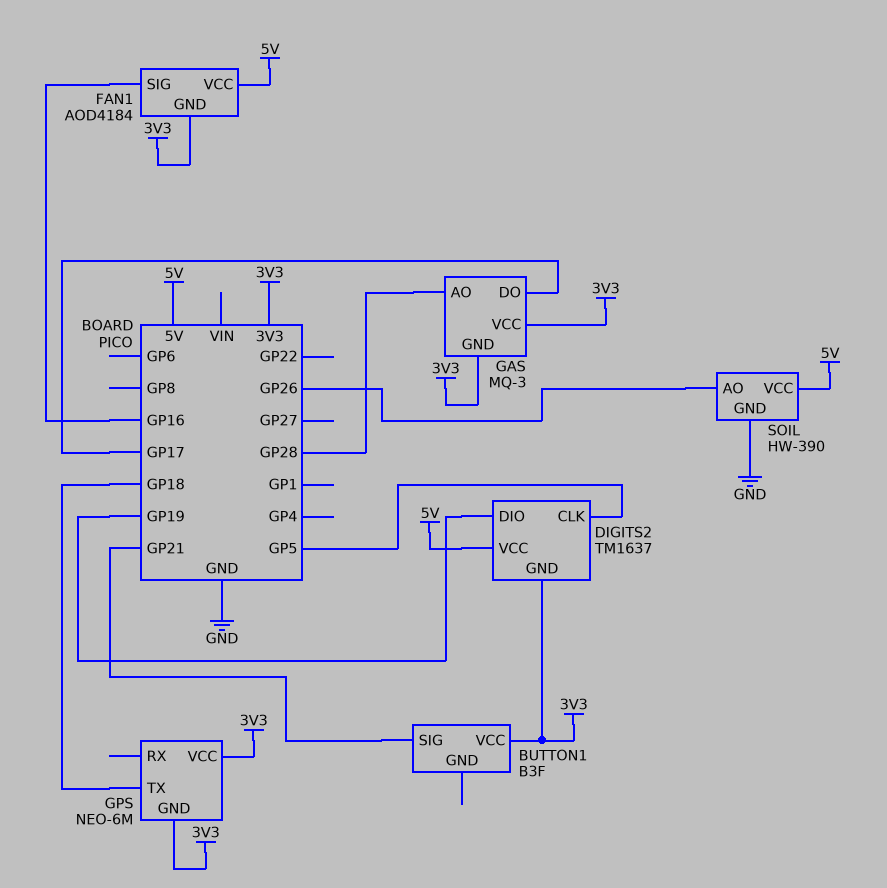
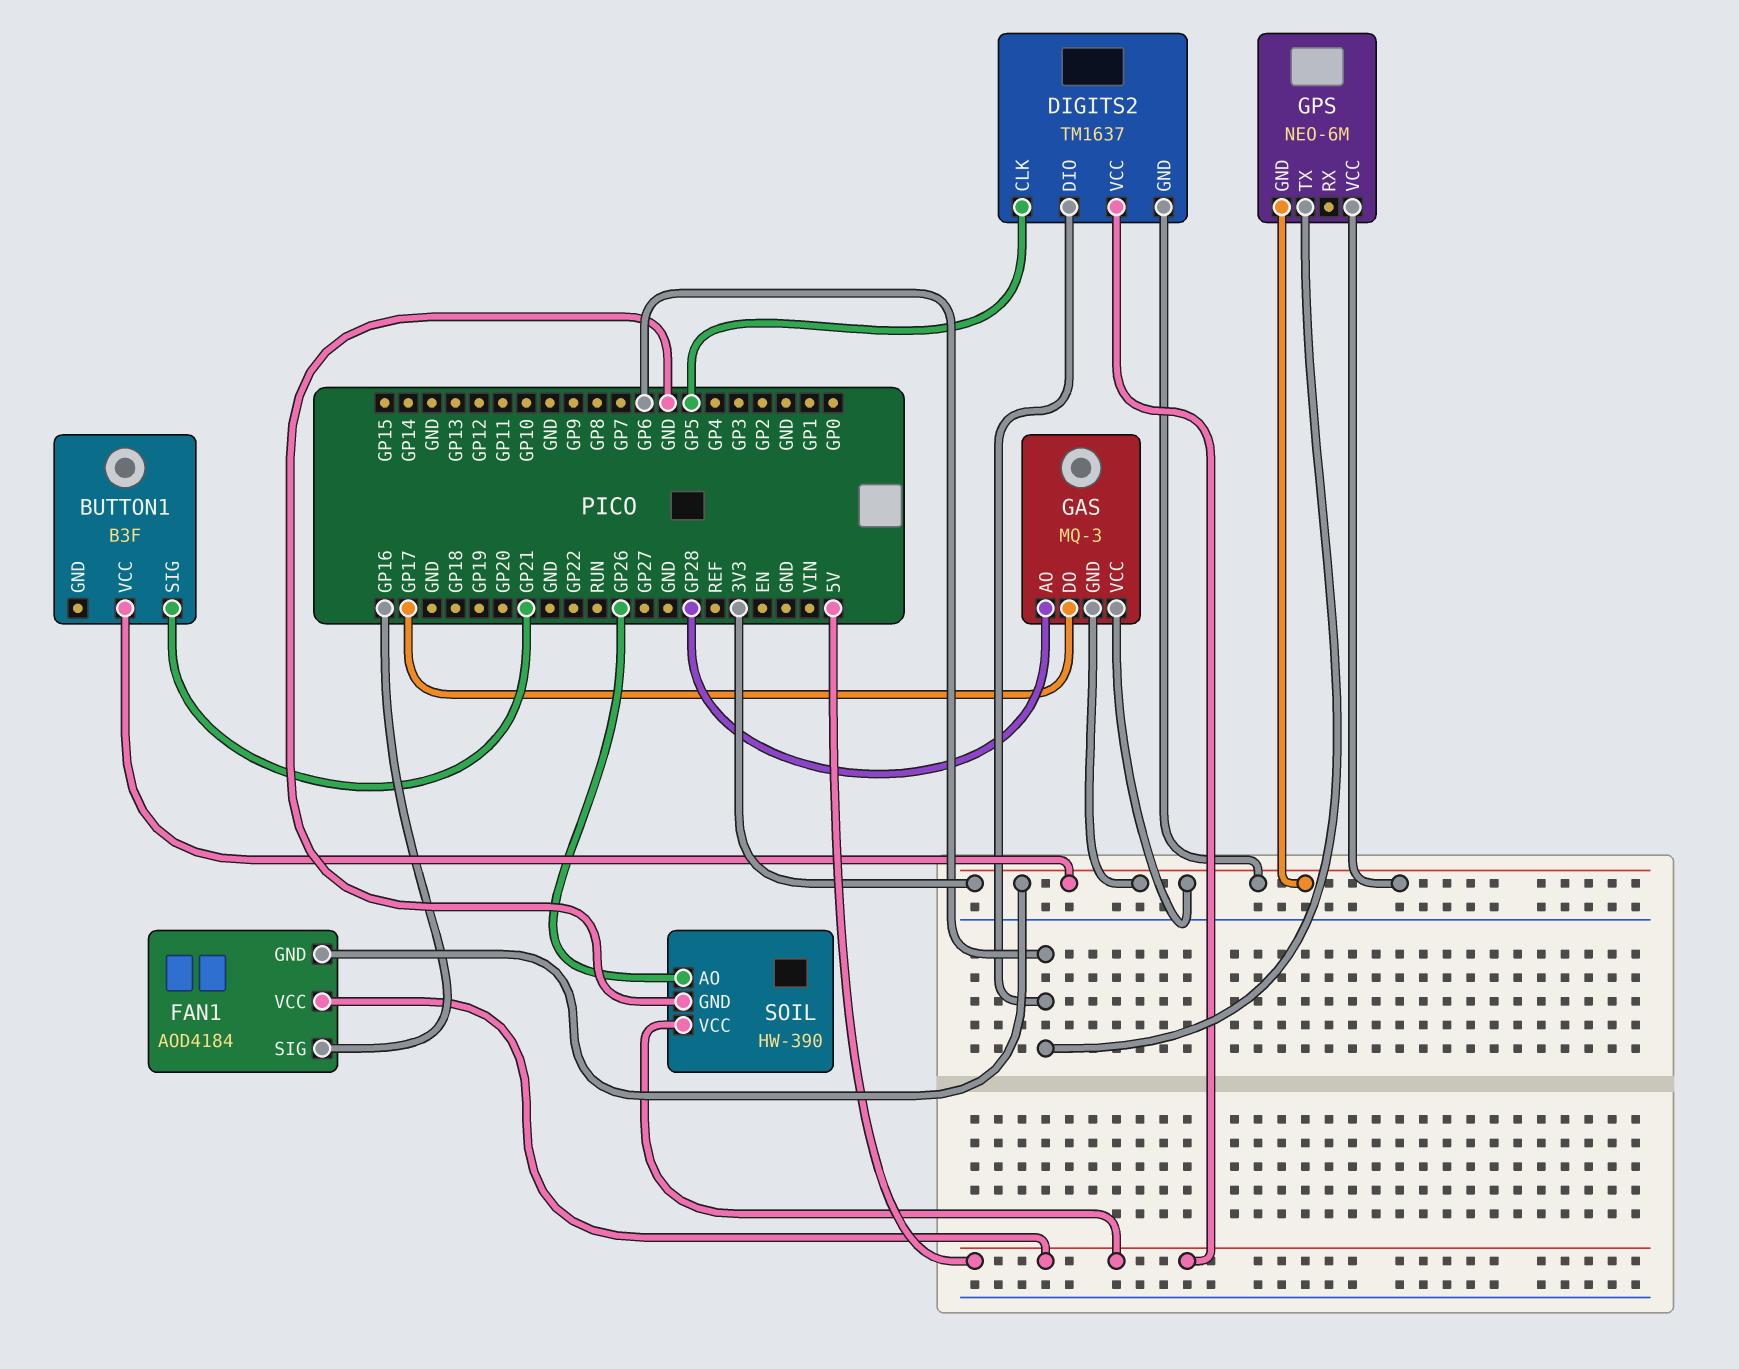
DIGITS2 pin DIO: GP19 -> GP6
GPS pin TX: GP18 -> GP6

